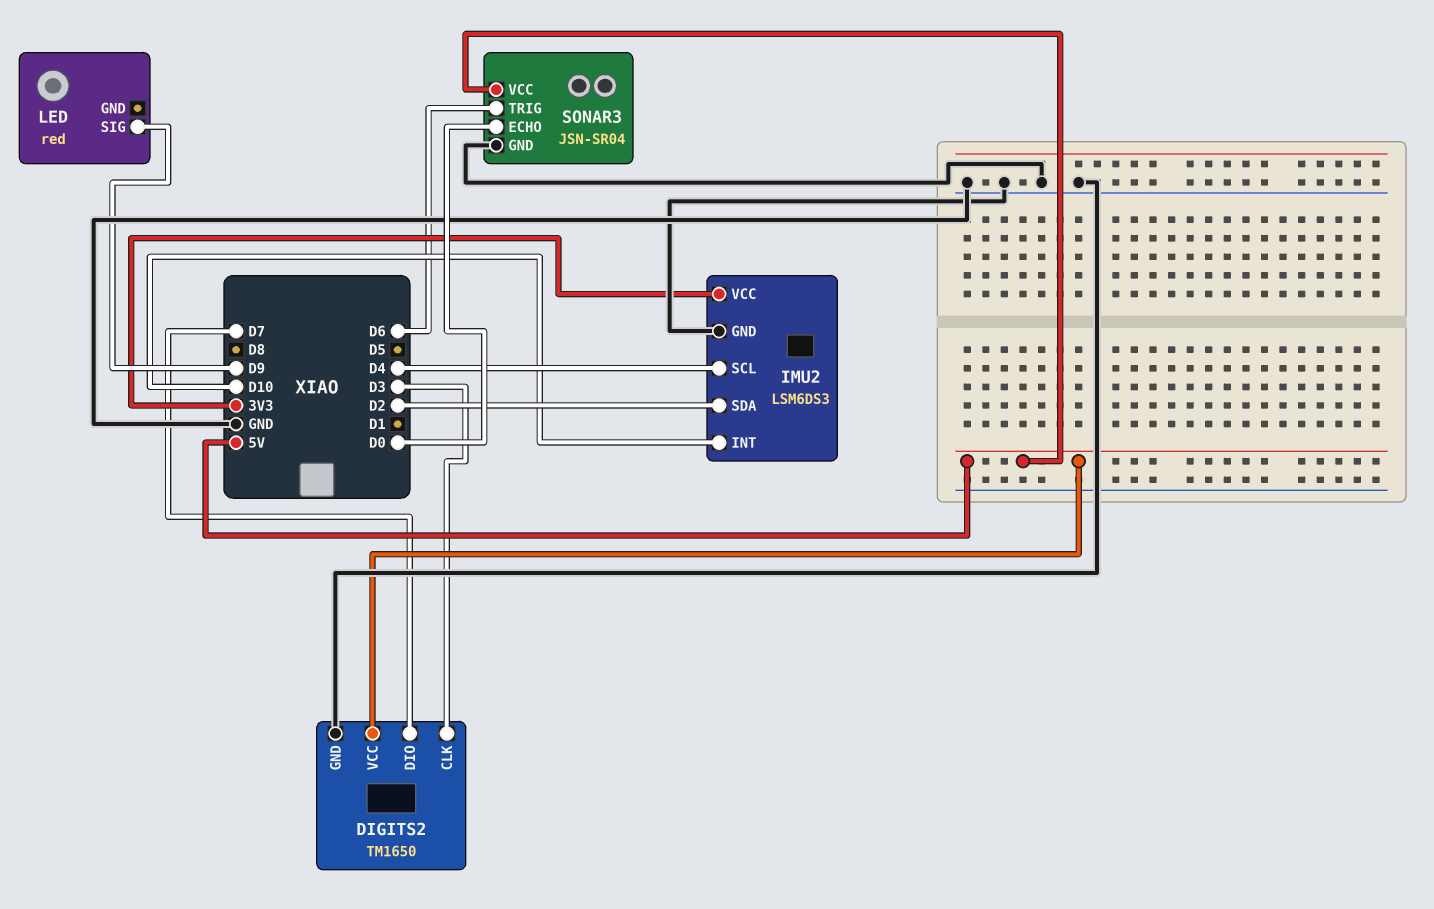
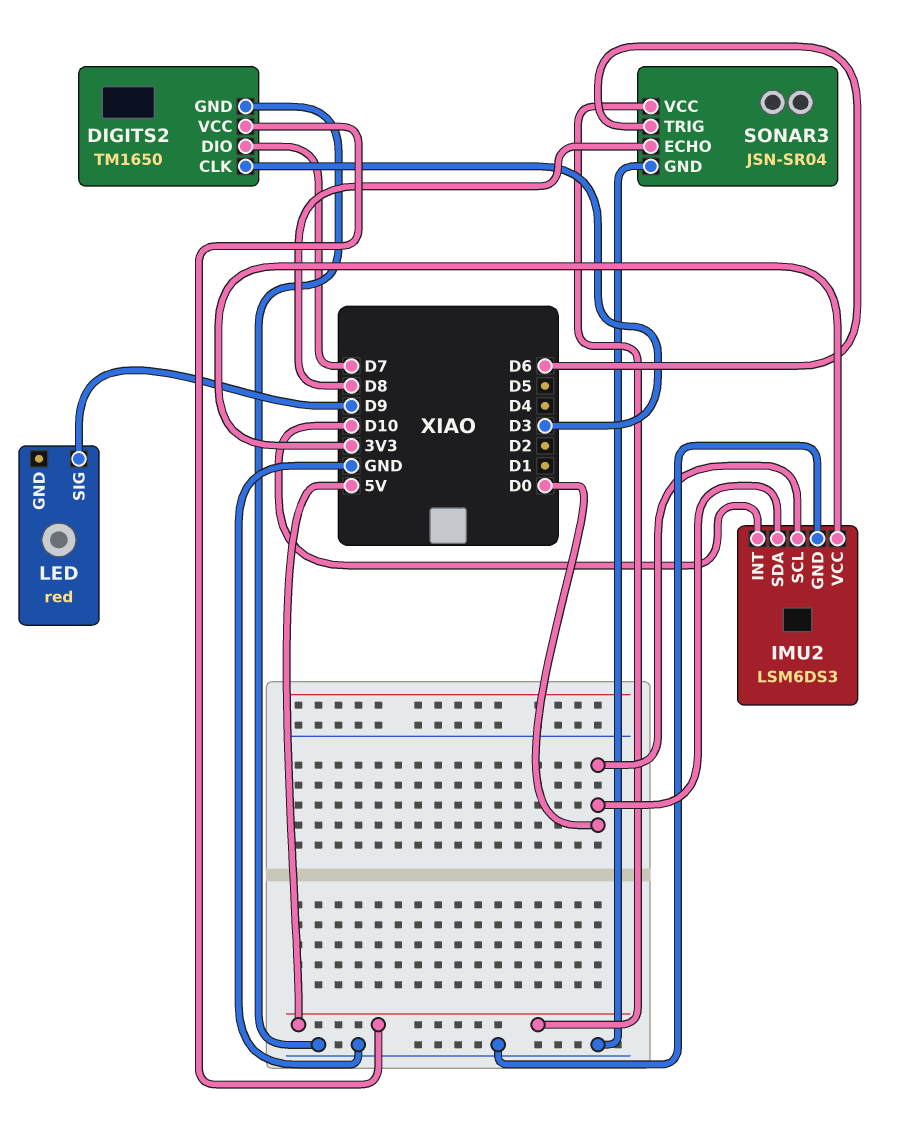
IMU2 pin SCL: D4 -> D0
IMU2 pin SDA: D2 -> D0
SONAR3 pin ECHO: D0 -> D8

